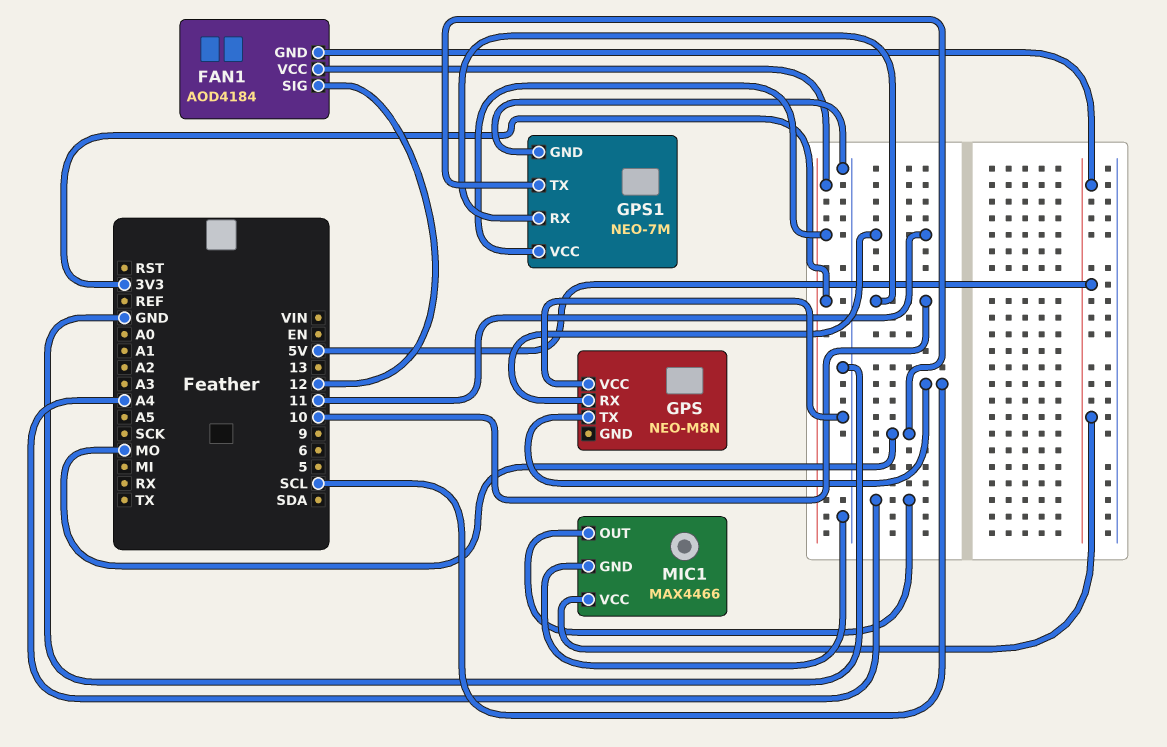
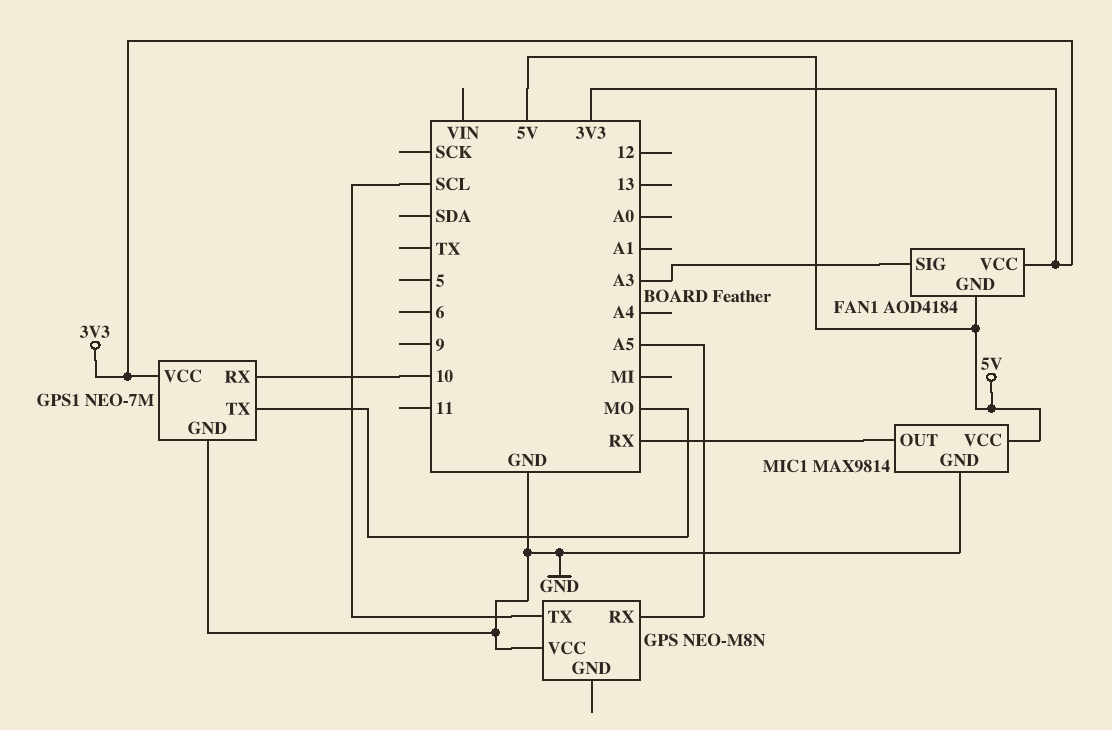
FAN1 pin SIG: 12 -> A3
GPS pin RX: 11 -> A5
MIC1: MAX4466 -> MAX9814
MIC1 pin OUT: A4 -> RX

